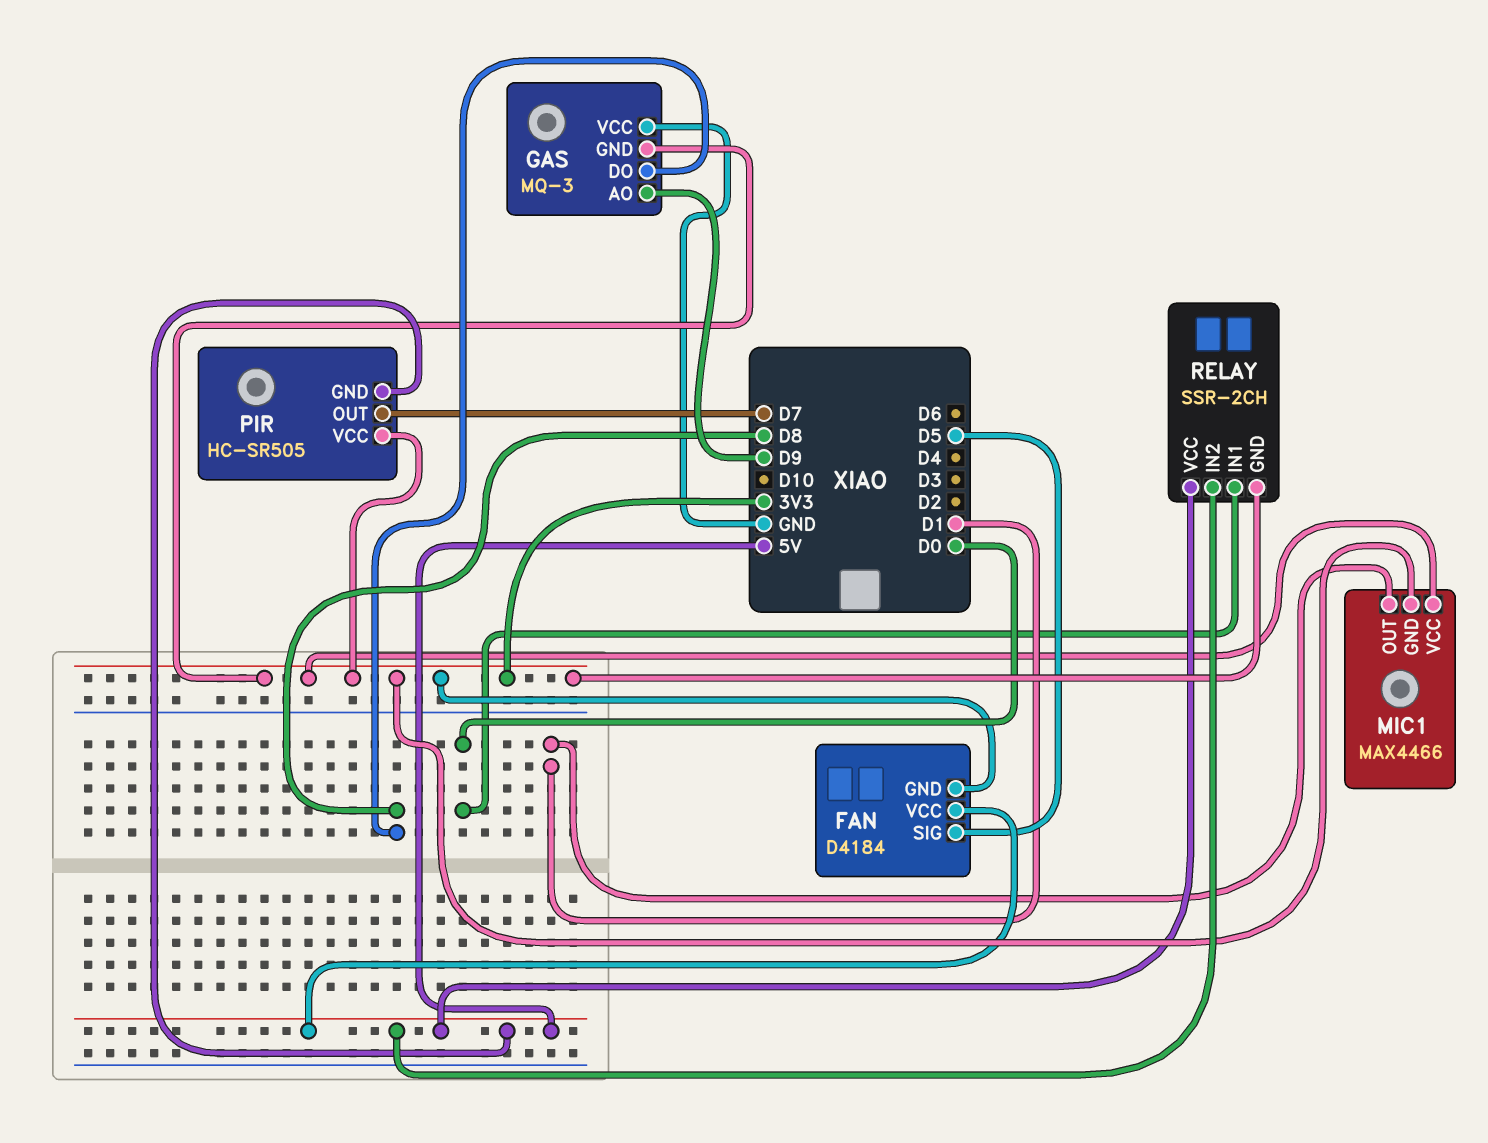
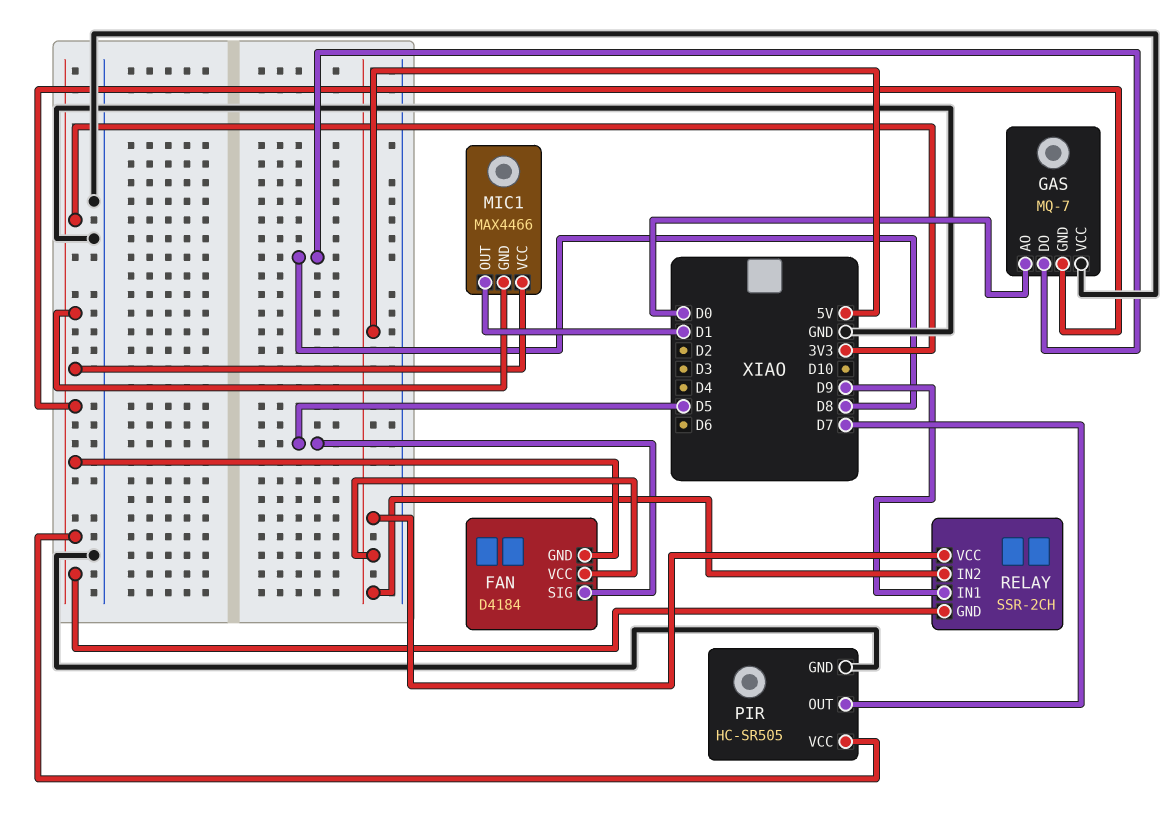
GAS: MQ-3 -> MQ-7
GAS pin AO: D9 -> D0
PIR pin GND: 5V -> GND
RELAY pin IN1: D0 -> D9

